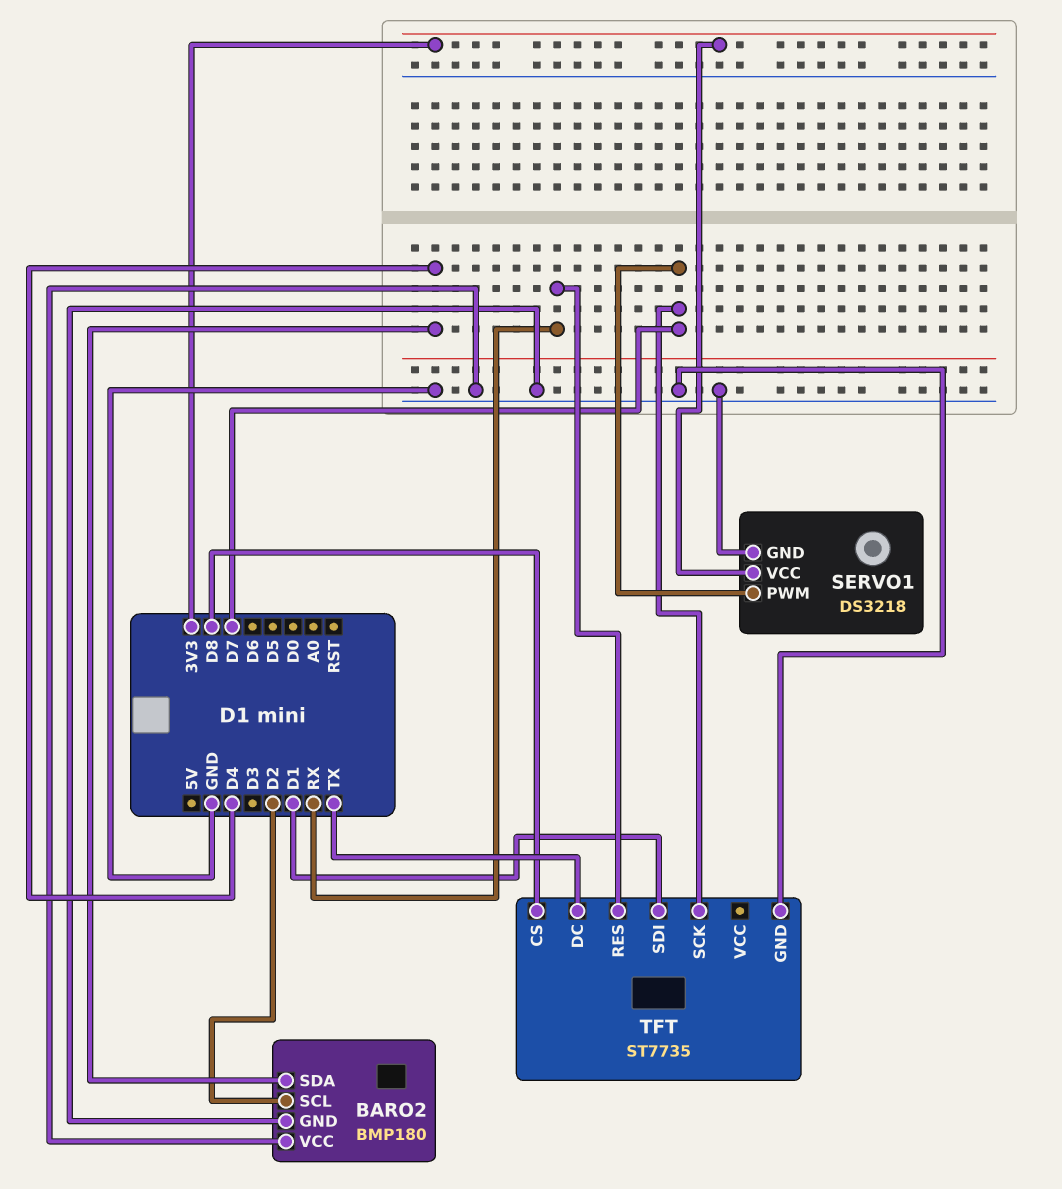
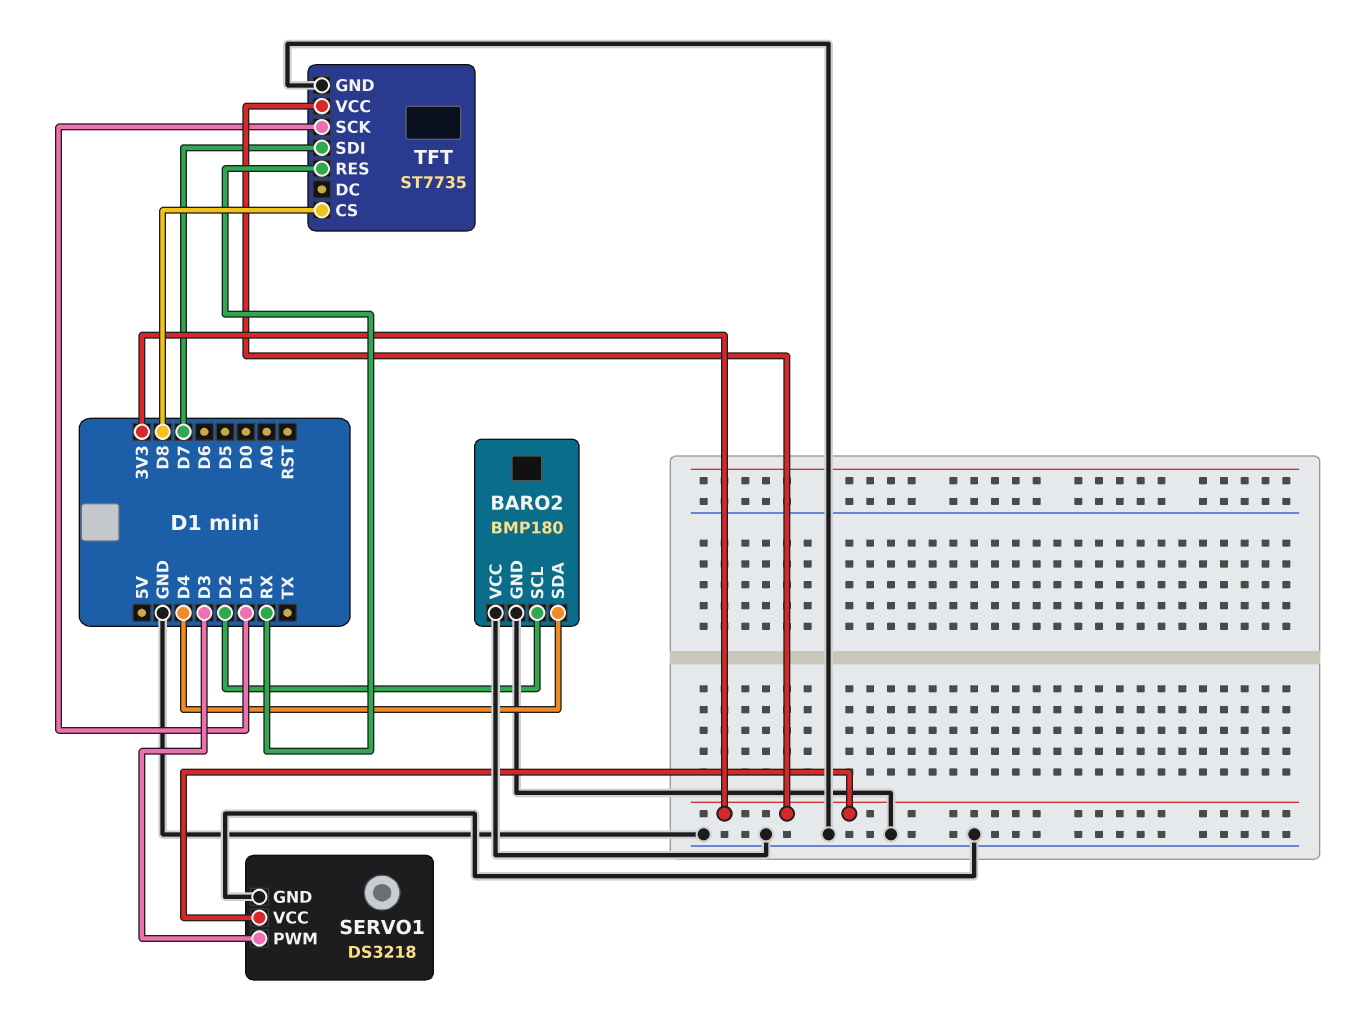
SERVO1 pin PWM: D7 -> D3
TFT pin DC: TX -> none
TFT pin SCK: D7 -> D1
TFT pin SDI: D1 -> D7
TFT pin VCC: none -> 3V3

